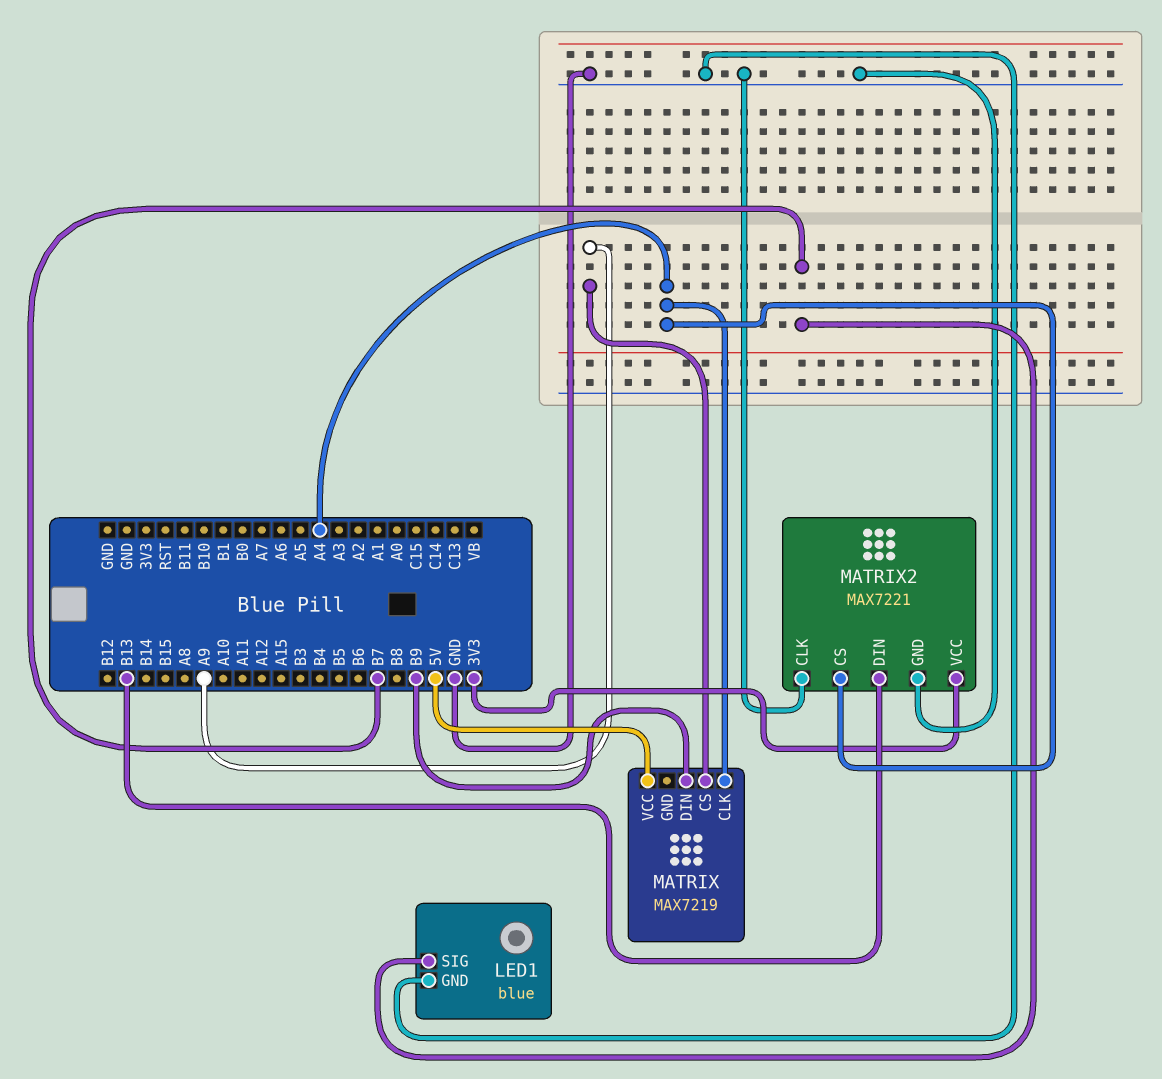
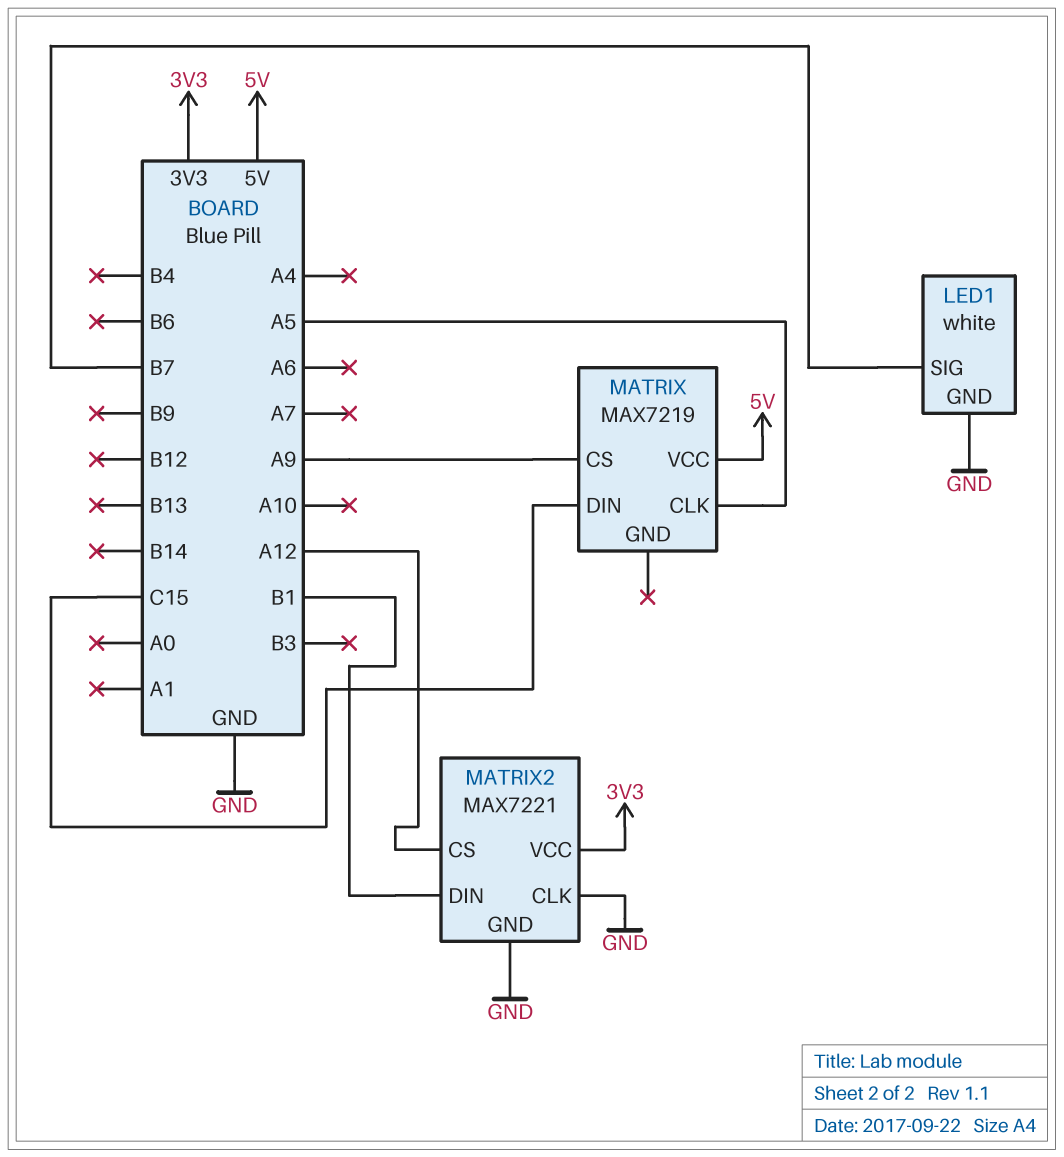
LED1: blue -> white
MATRIX pin CLK: A4 -> A5
MATRIX pin DIN: B9 -> C15
MATRIX2 pin CS: A4 -> A12
MATRIX2 pin DIN: B13 -> B1

